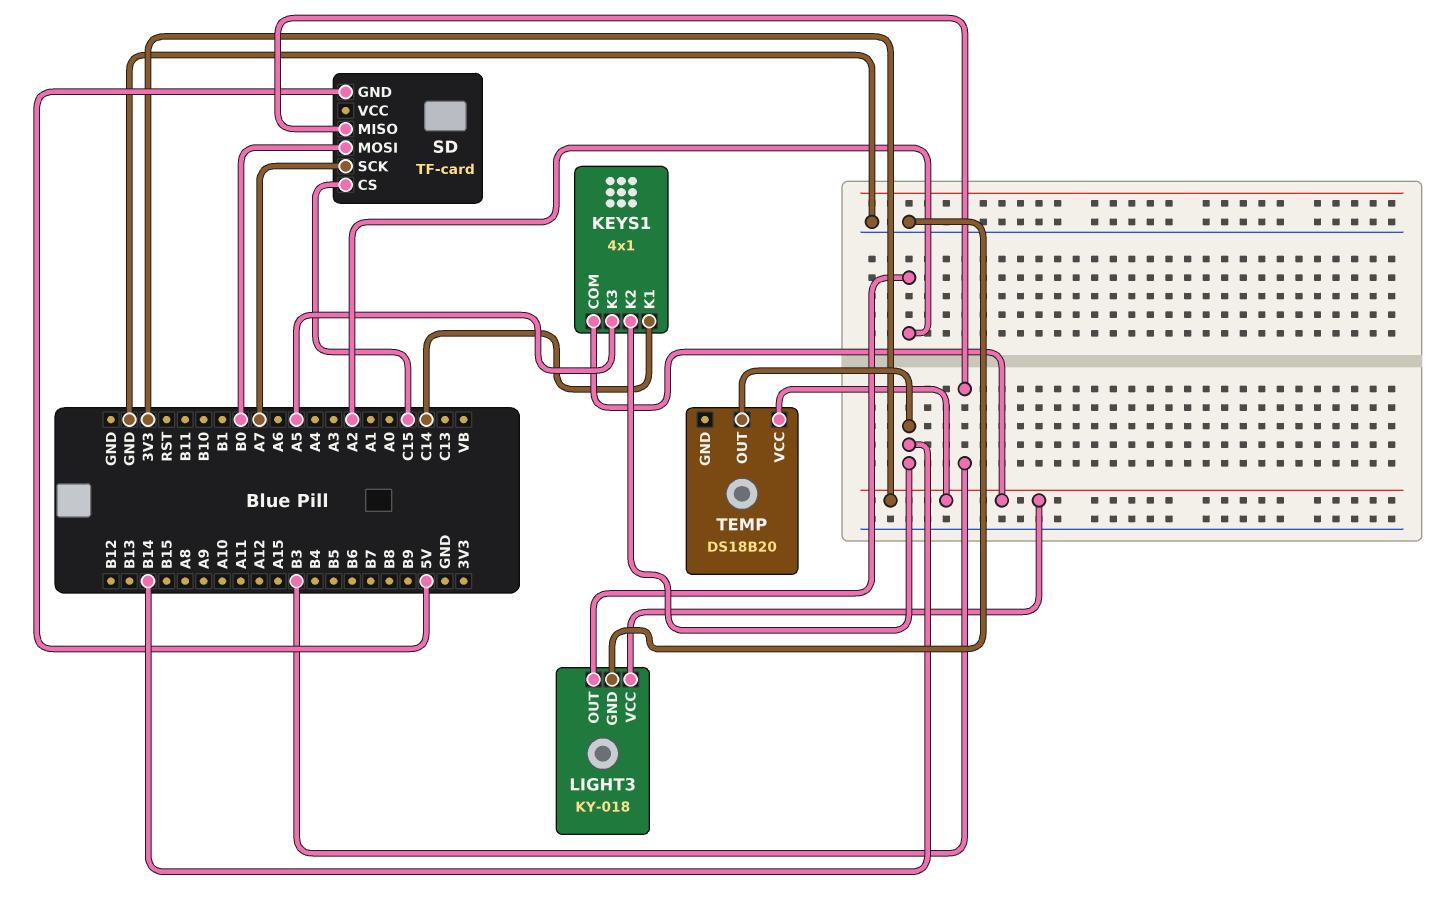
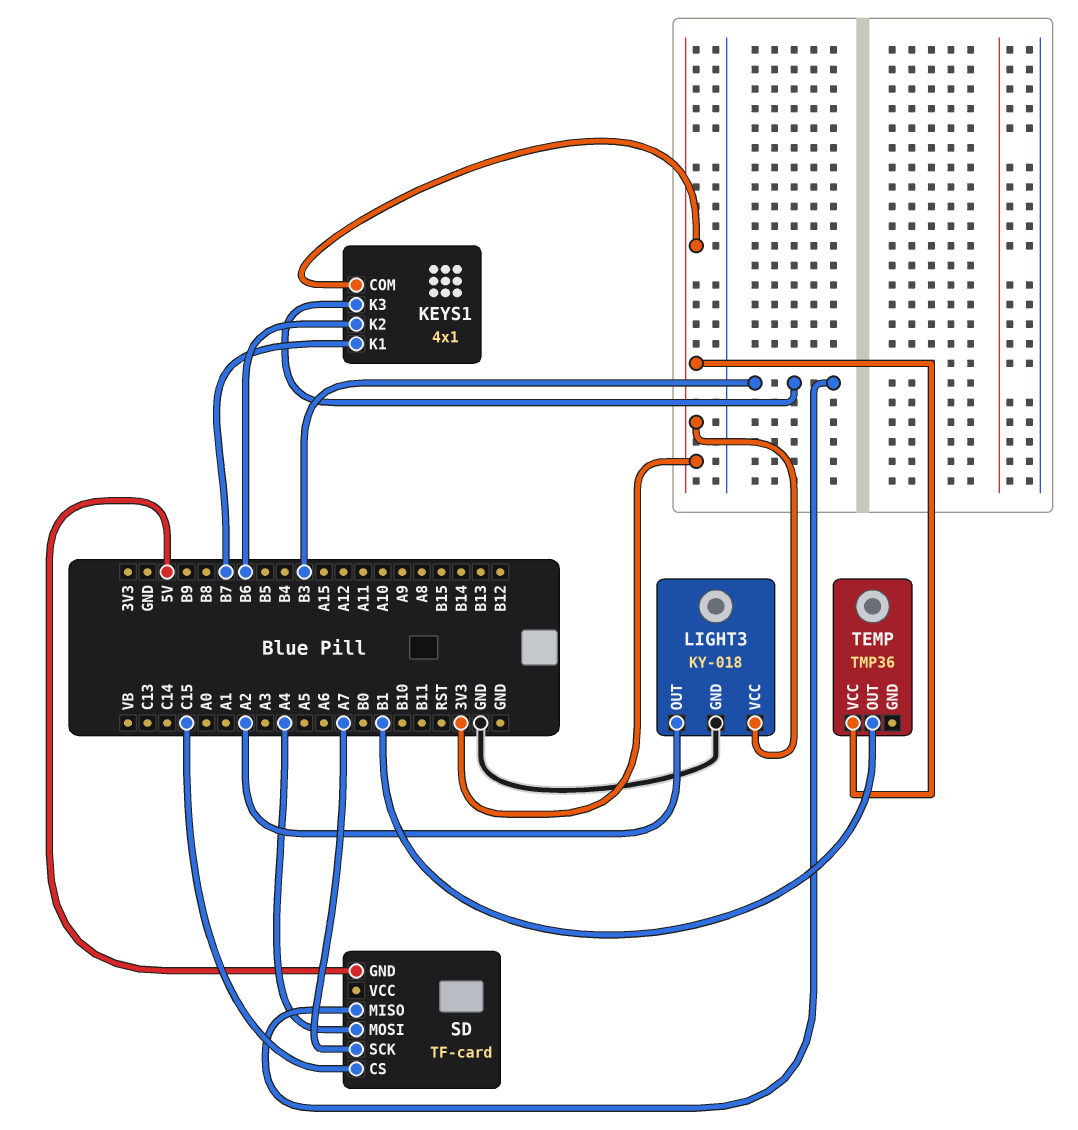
KEYS1 pin K1: C14 -> B7
KEYS1 pin K2: B14 -> B6
KEYS1 pin K3: A5 -> B3
SD pin MOSI: B0 -> A4
TEMP: DS18B20 -> TMP36
TEMP pin OUT: B14 -> B1

